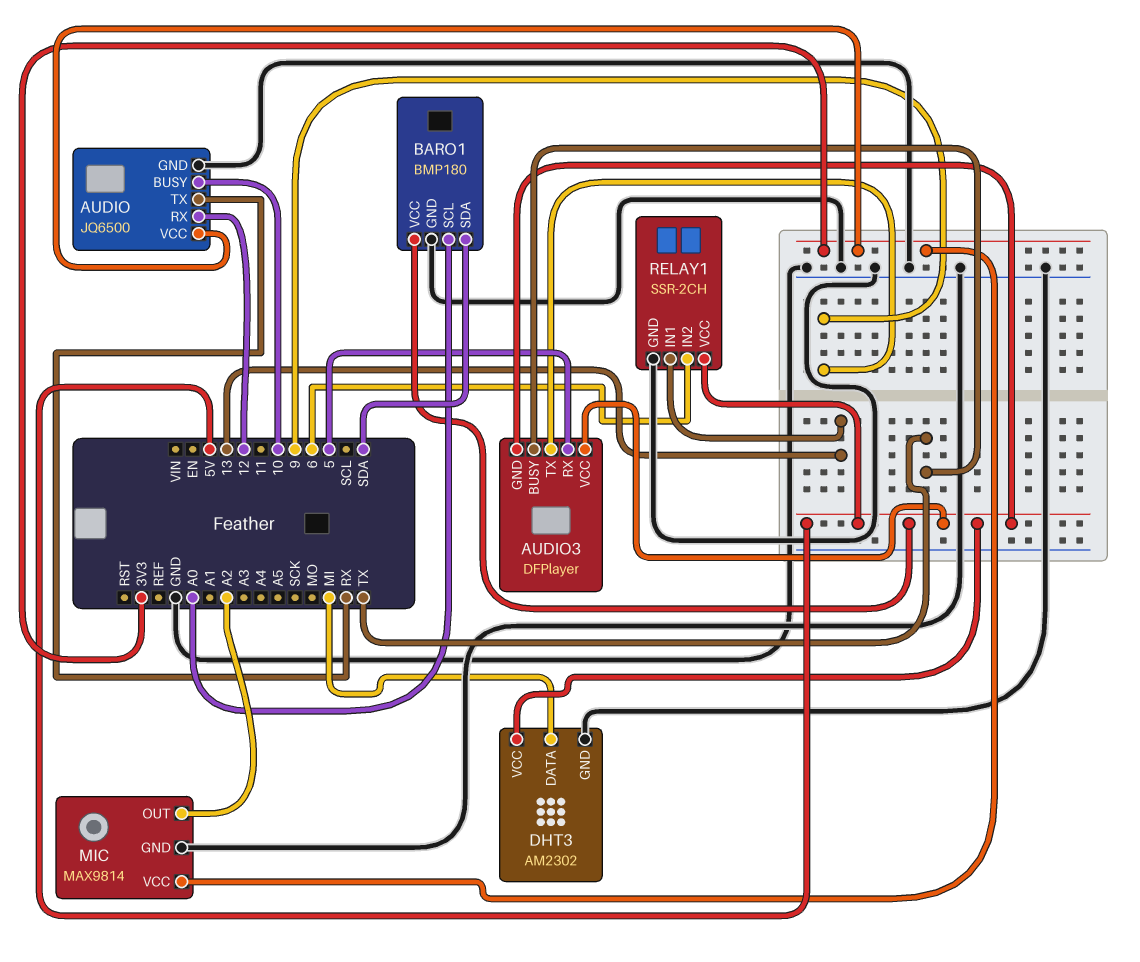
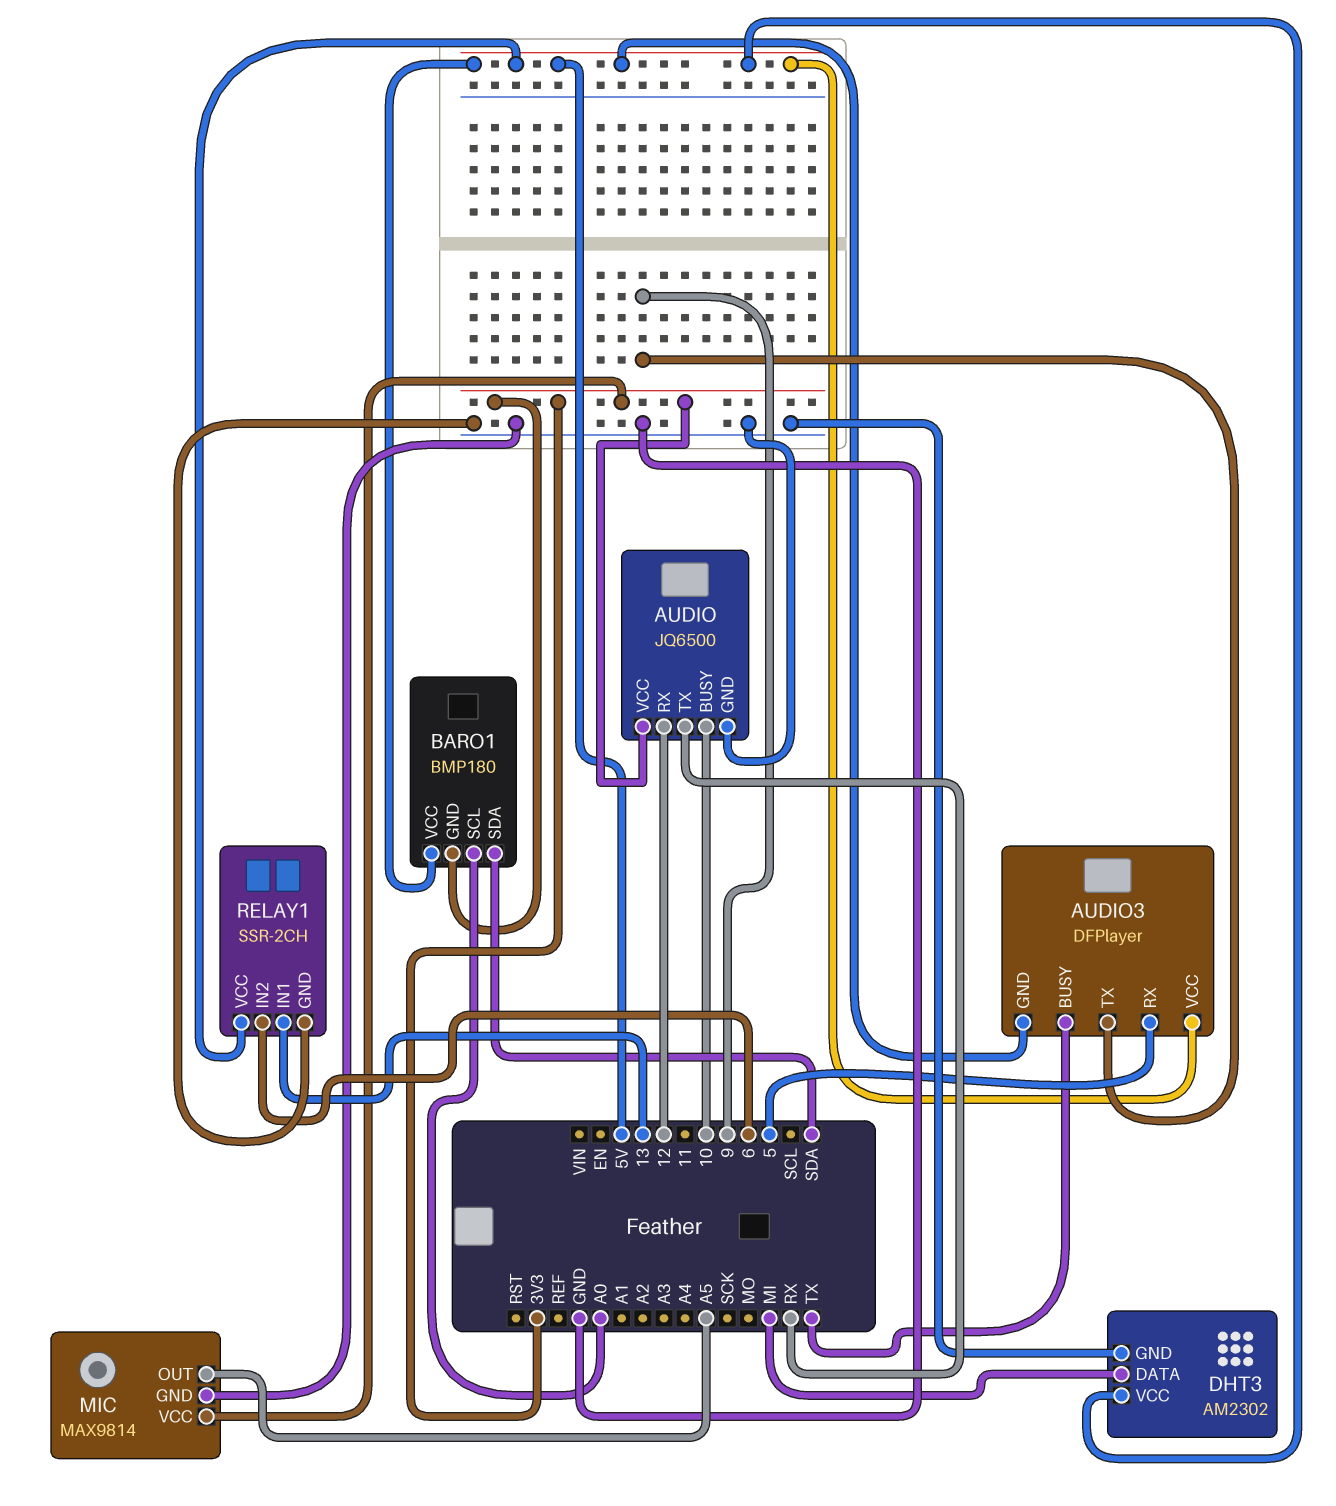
BARO1 pin GND: GND -> 3V3
MIC pin OUT: A2 -> A5

